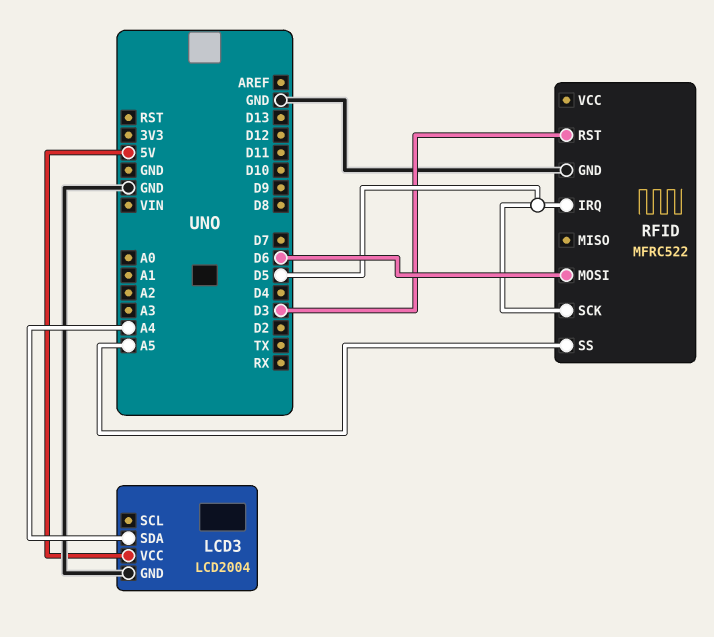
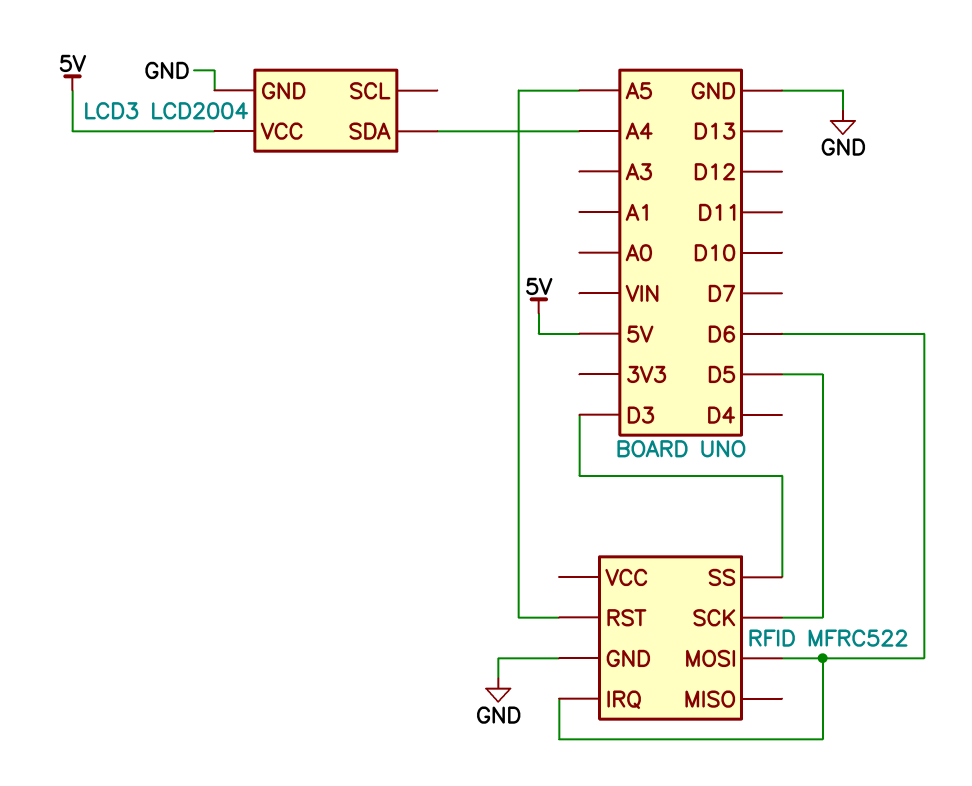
RFID pin IRQ: D5 -> D6
RFID pin RST: D3 -> A5
RFID pin SS: A5 -> D3

